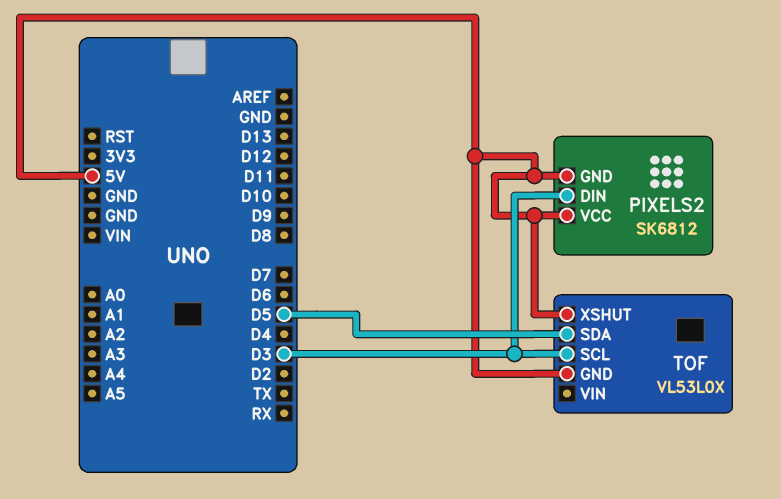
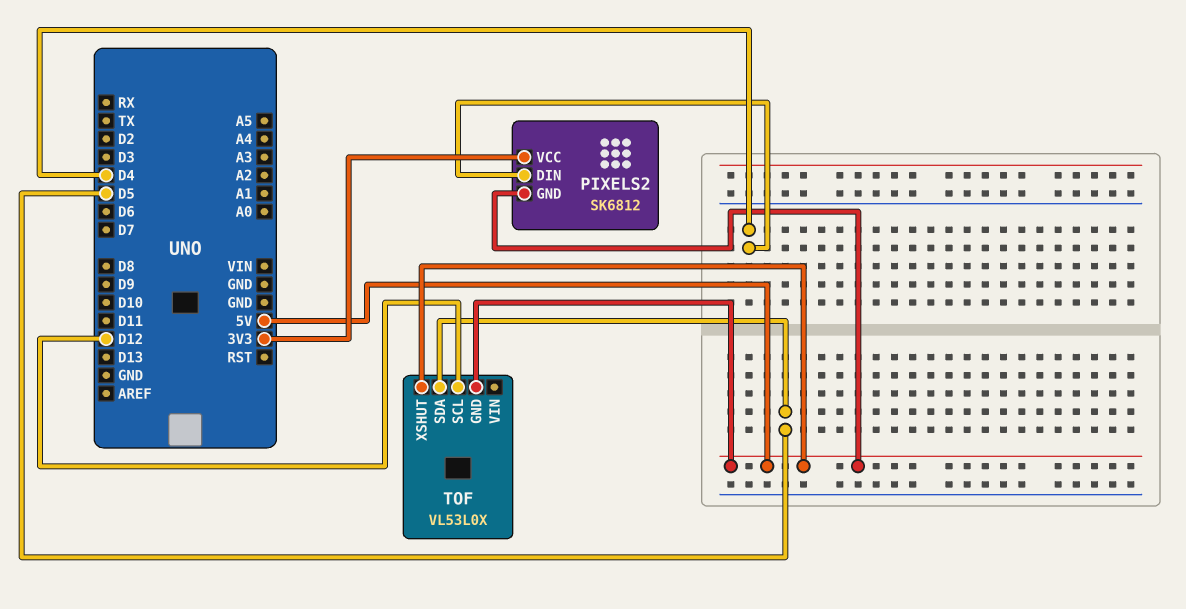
PIXELS2 pin DIN: D3 -> D4
PIXELS2 pin VCC: 5V -> 3V3
TOF pin SCL: D3 -> D12

